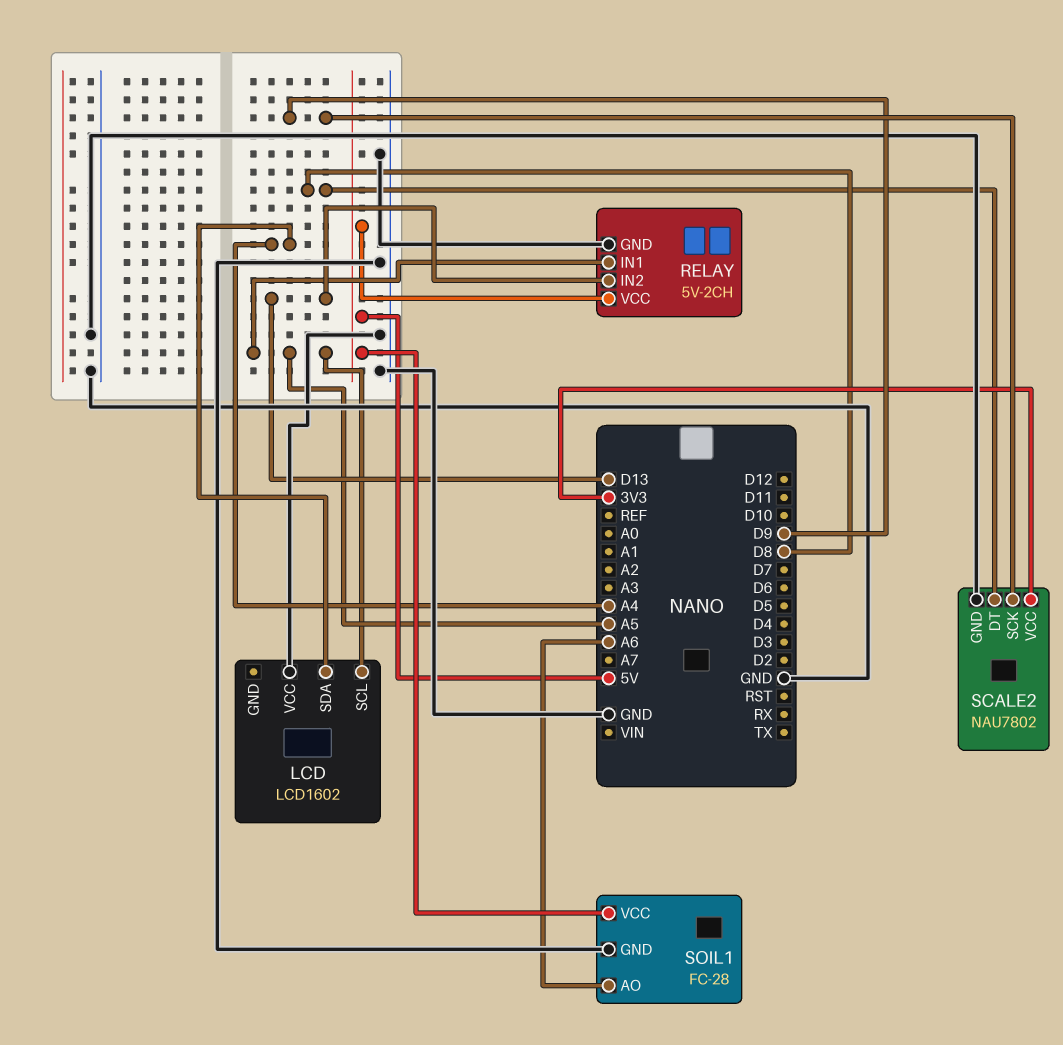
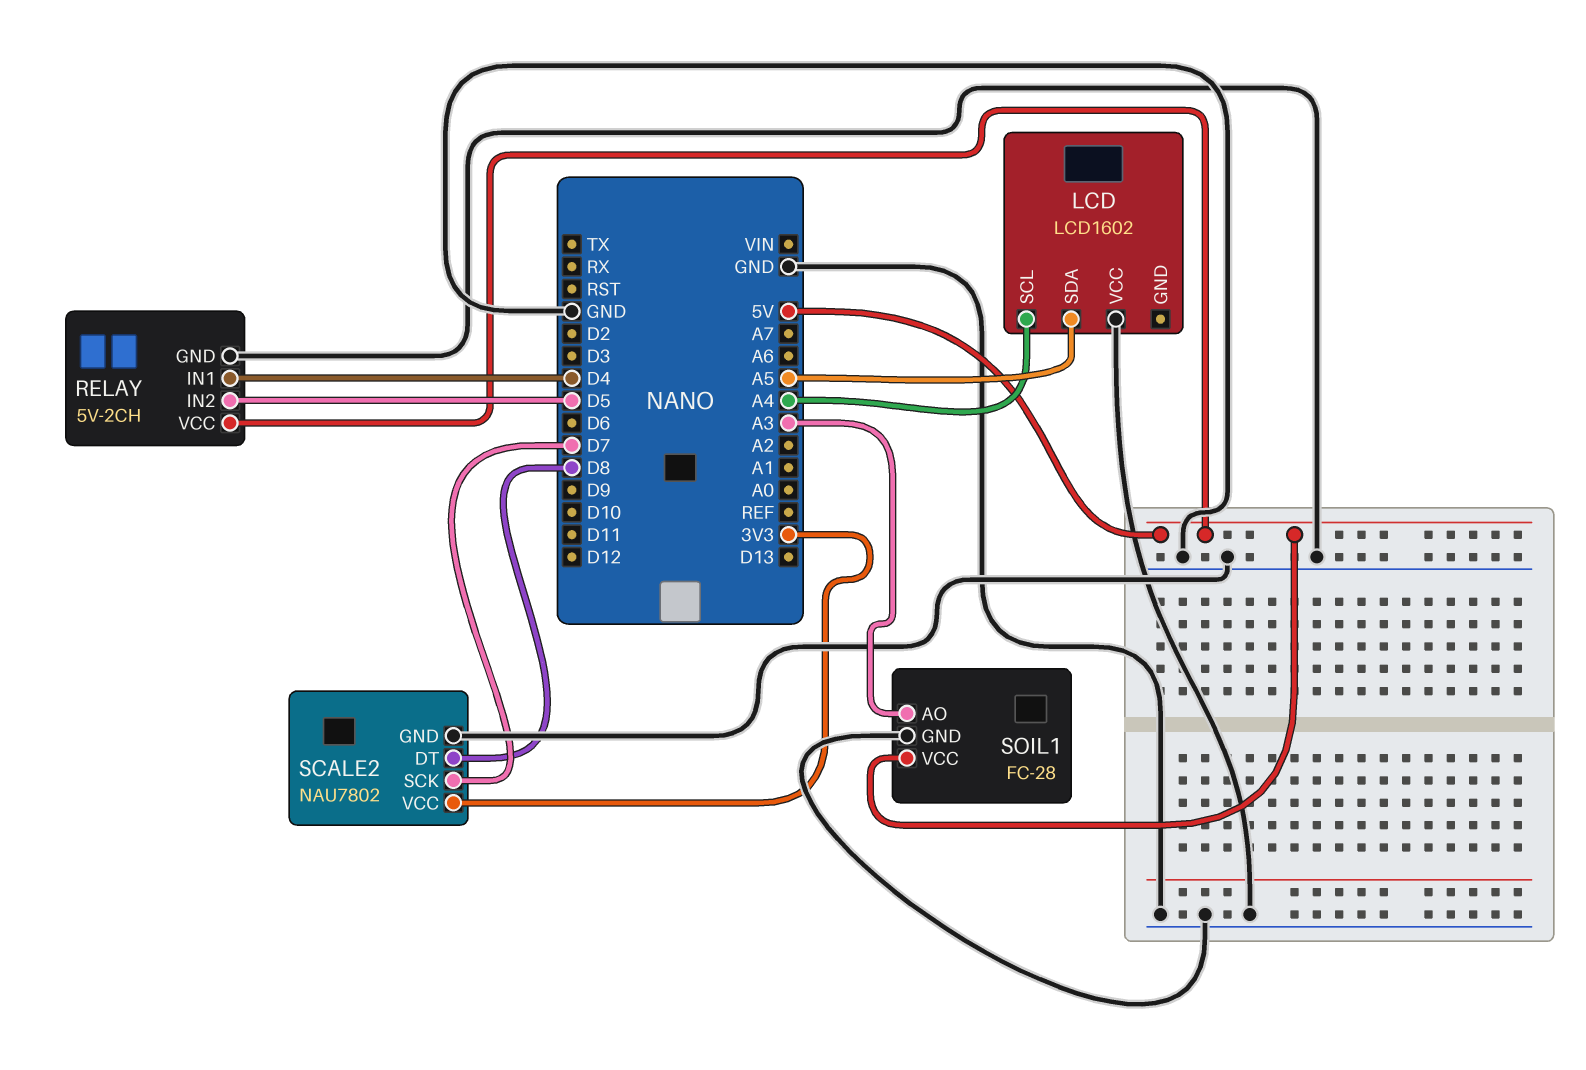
LCD pin SCL: A5 -> A4
LCD pin SDA: A4 -> A5
RELAY pin IN1: A5 -> D4
RELAY pin IN2: D13 -> D5
SCALE2 pin SCK: D9 -> D7
SOIL1 pin AO: A6 -> A3

